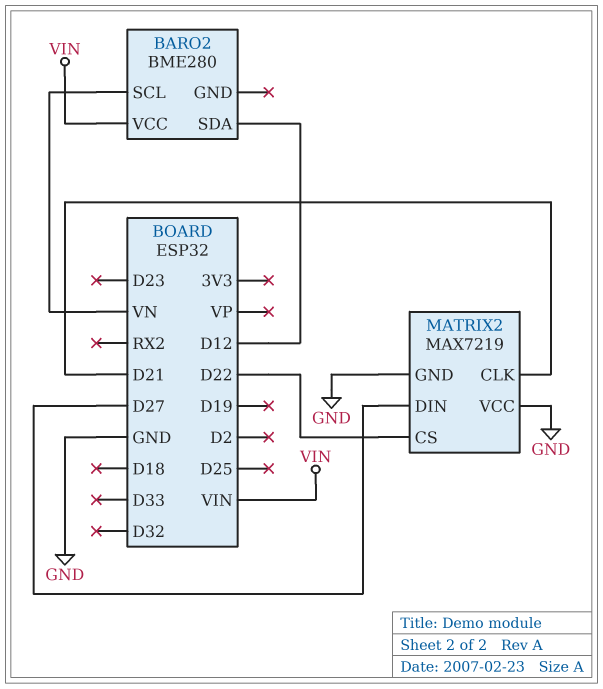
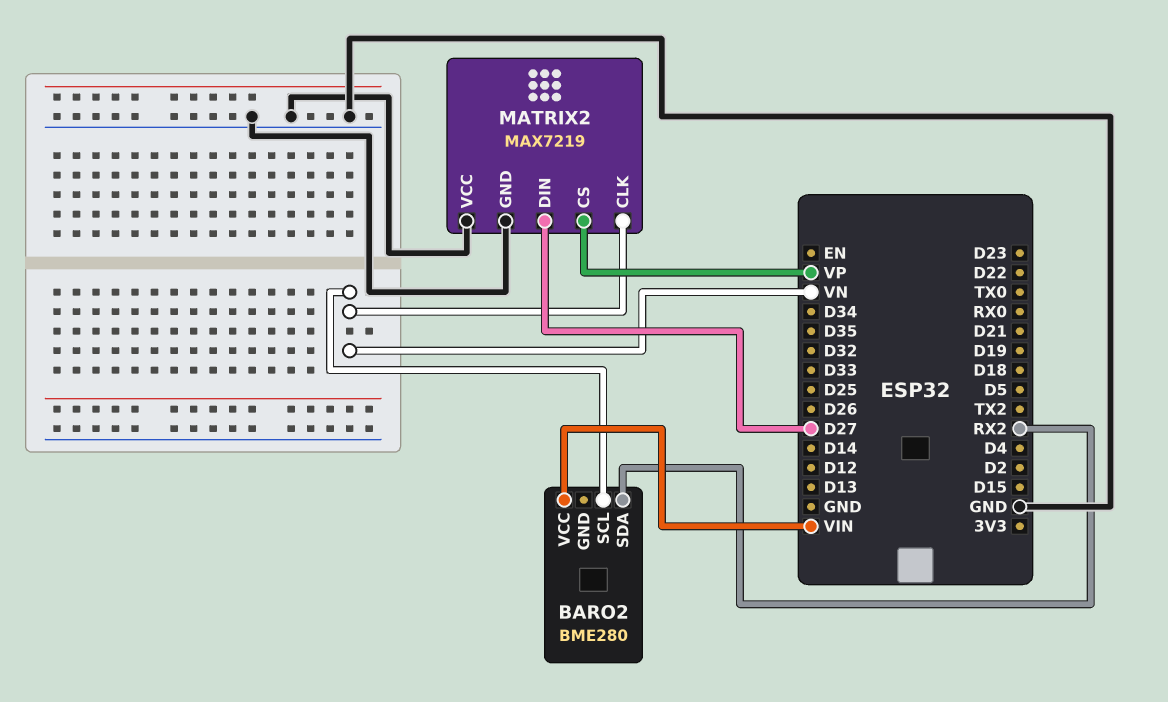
BARO2 pin SDA: D12 -> RX2
MATRIX2 pin CLK: D21 -> VN
MATRIX2 pin CS: D22 -> VP

